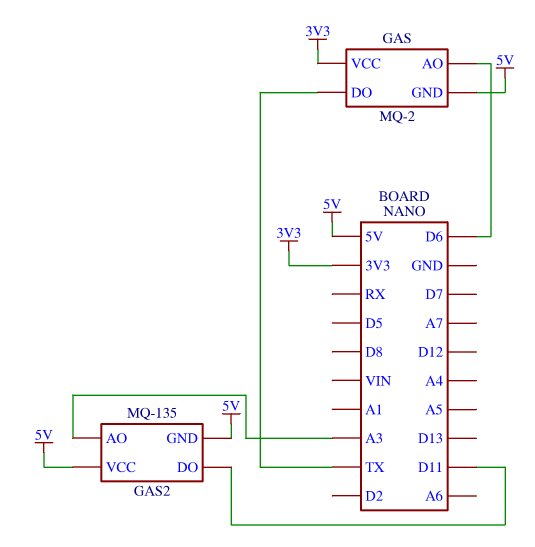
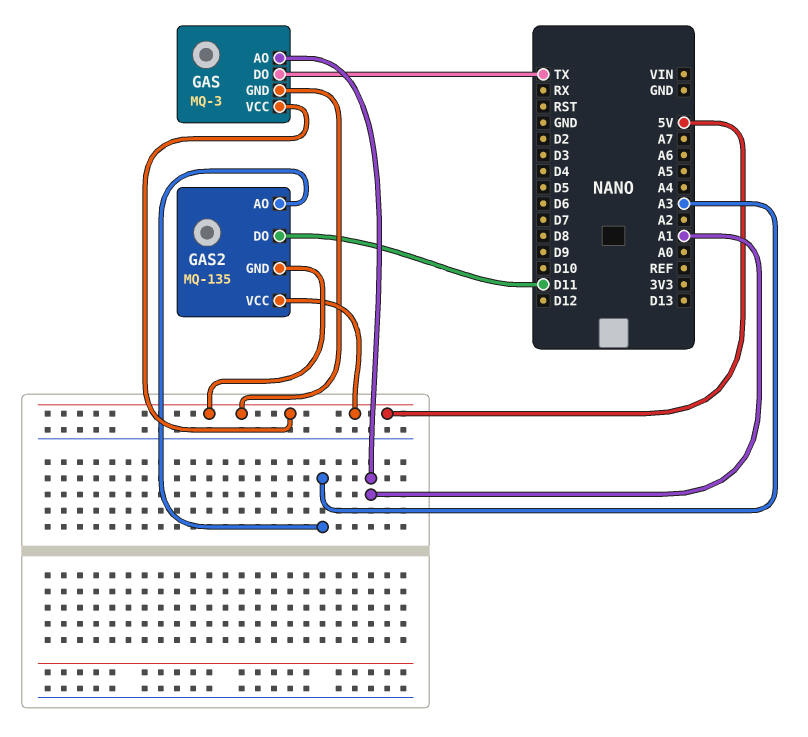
GAS: MQ-2 -> MQ-3
GAS pin AO: D6 -> A1
GAS pin VCC: 3V3 -> 5V

